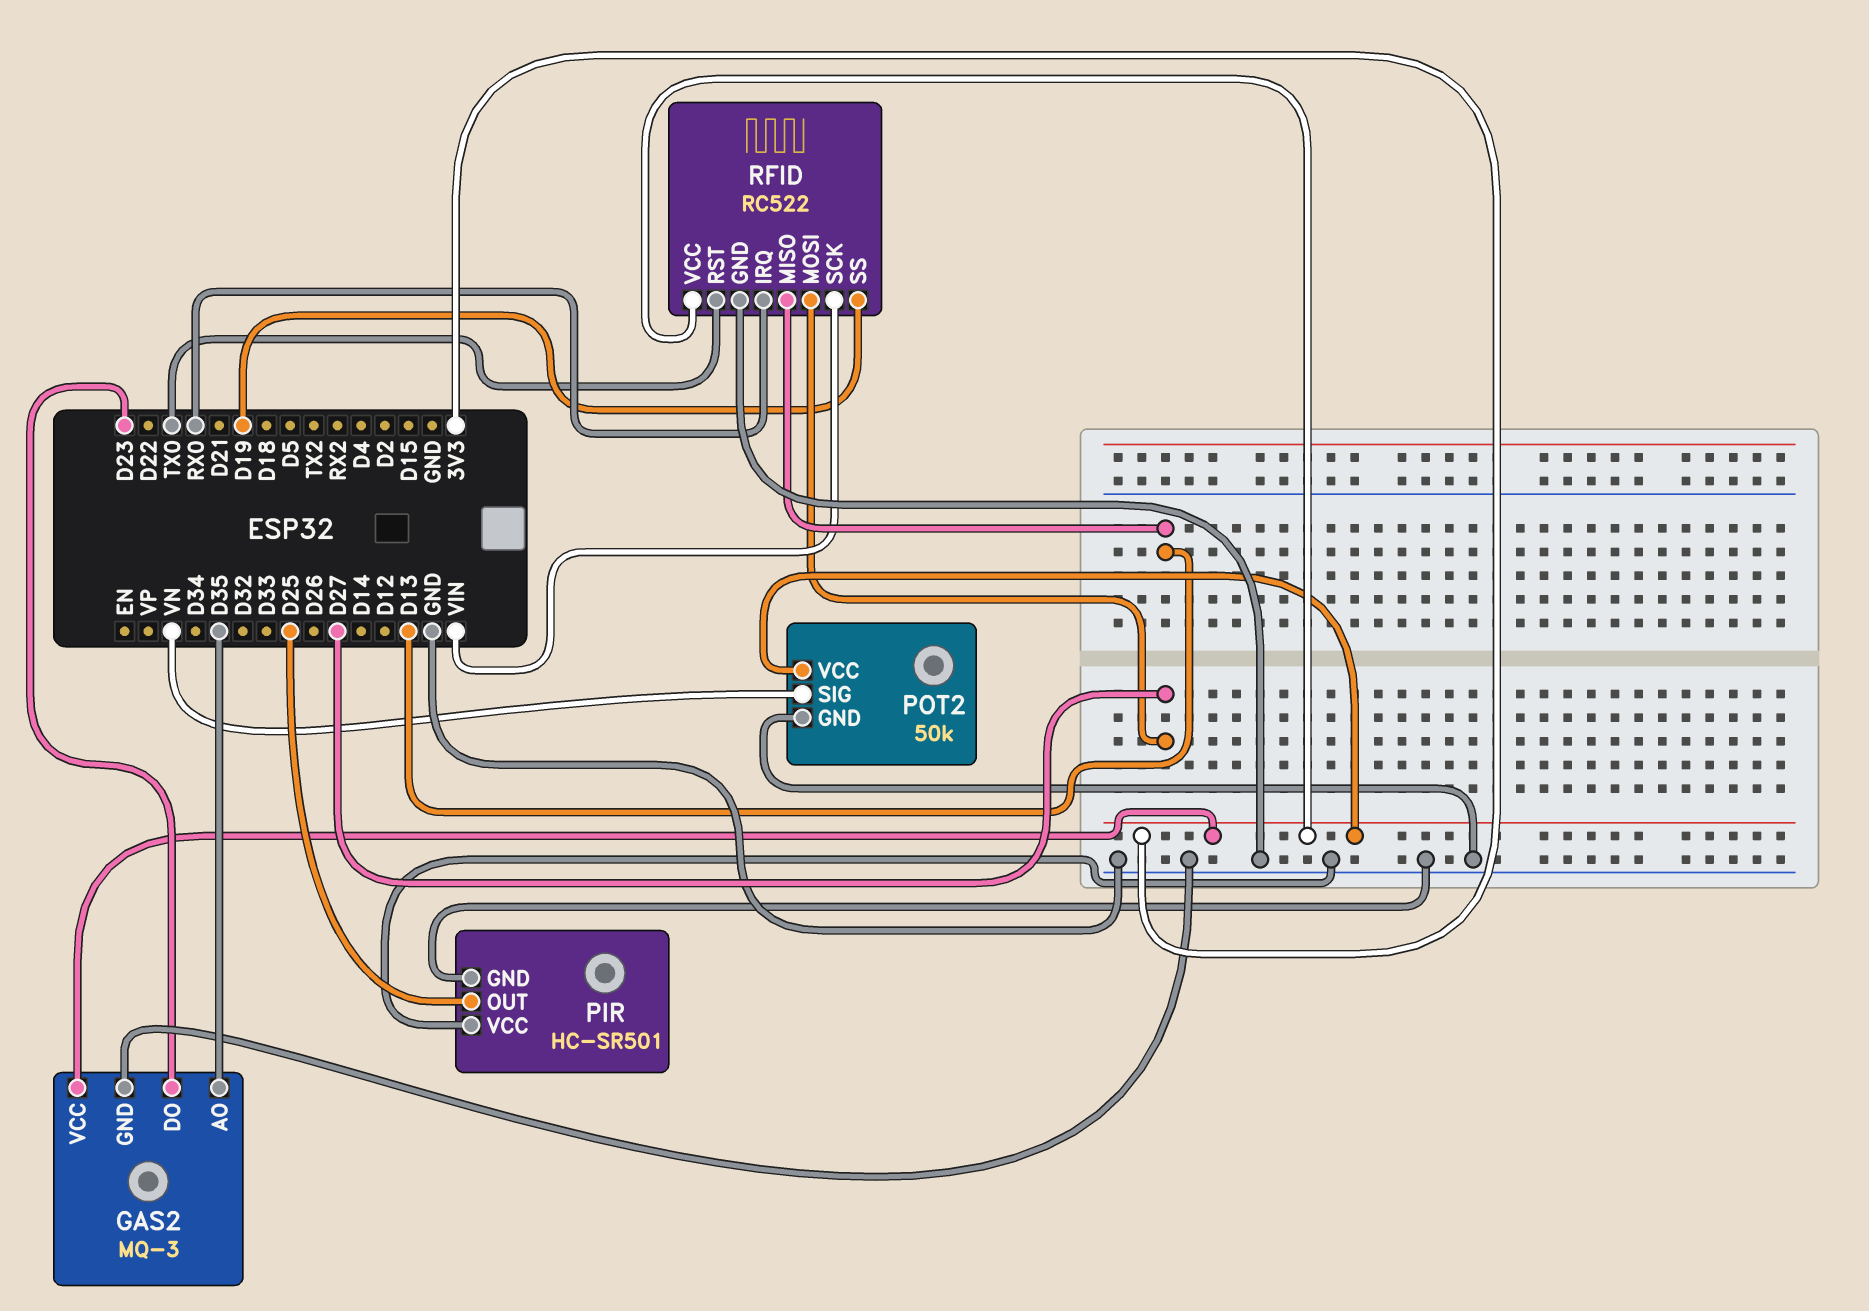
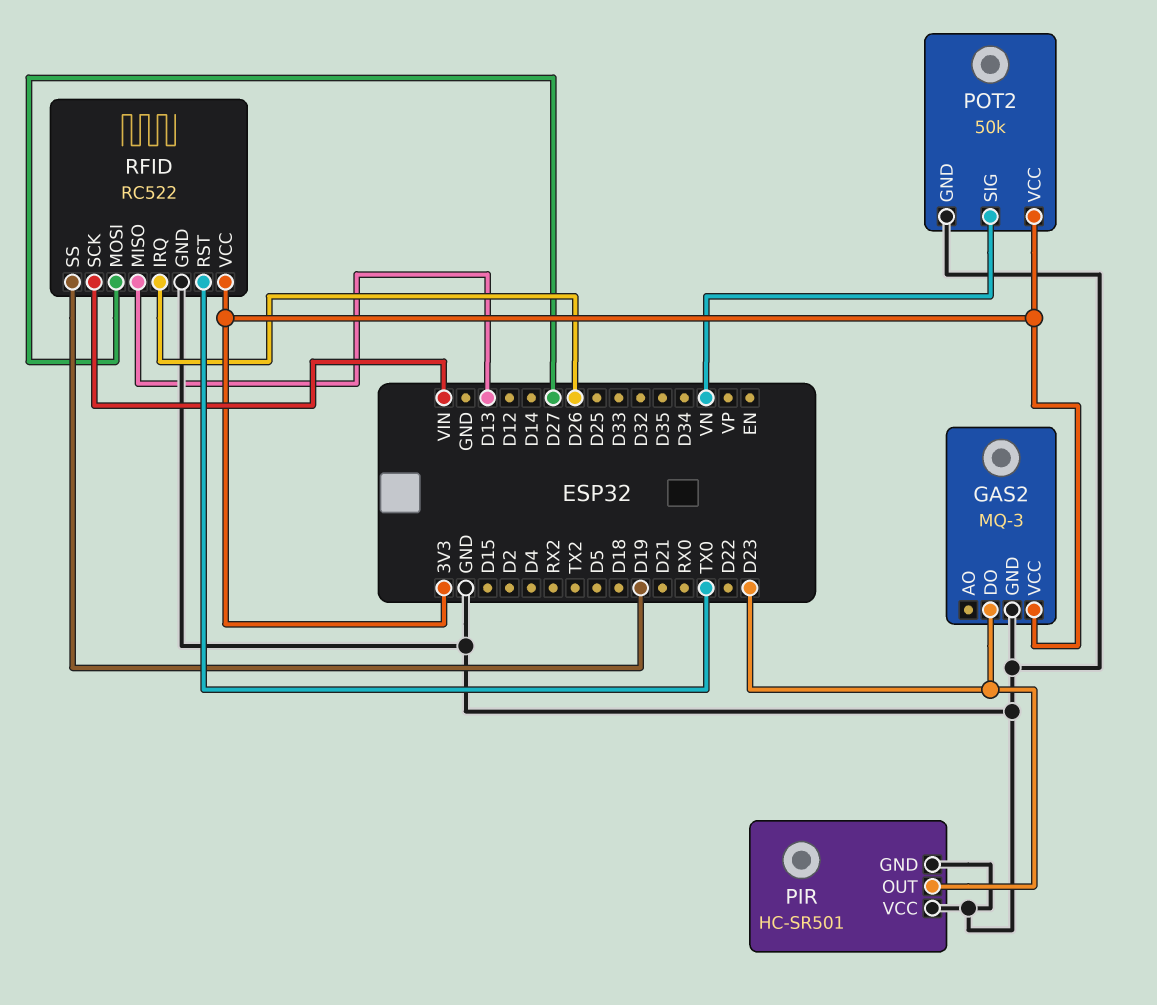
GAS2 pin AO: D35 -> none
PIR pin OUT: D25 -> D23
RFID pin IRQ: RX0 -> D26

